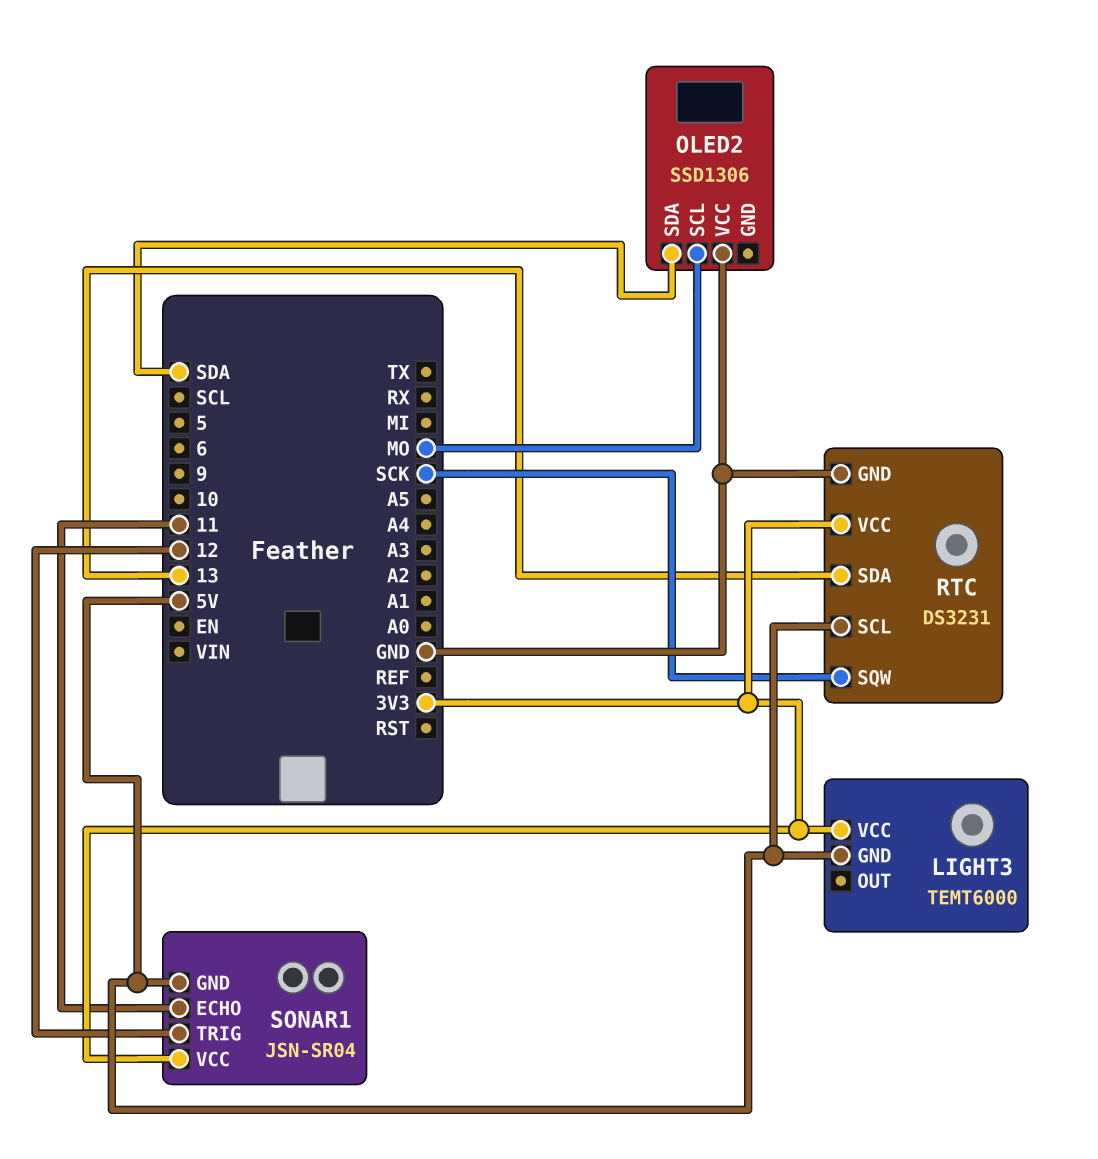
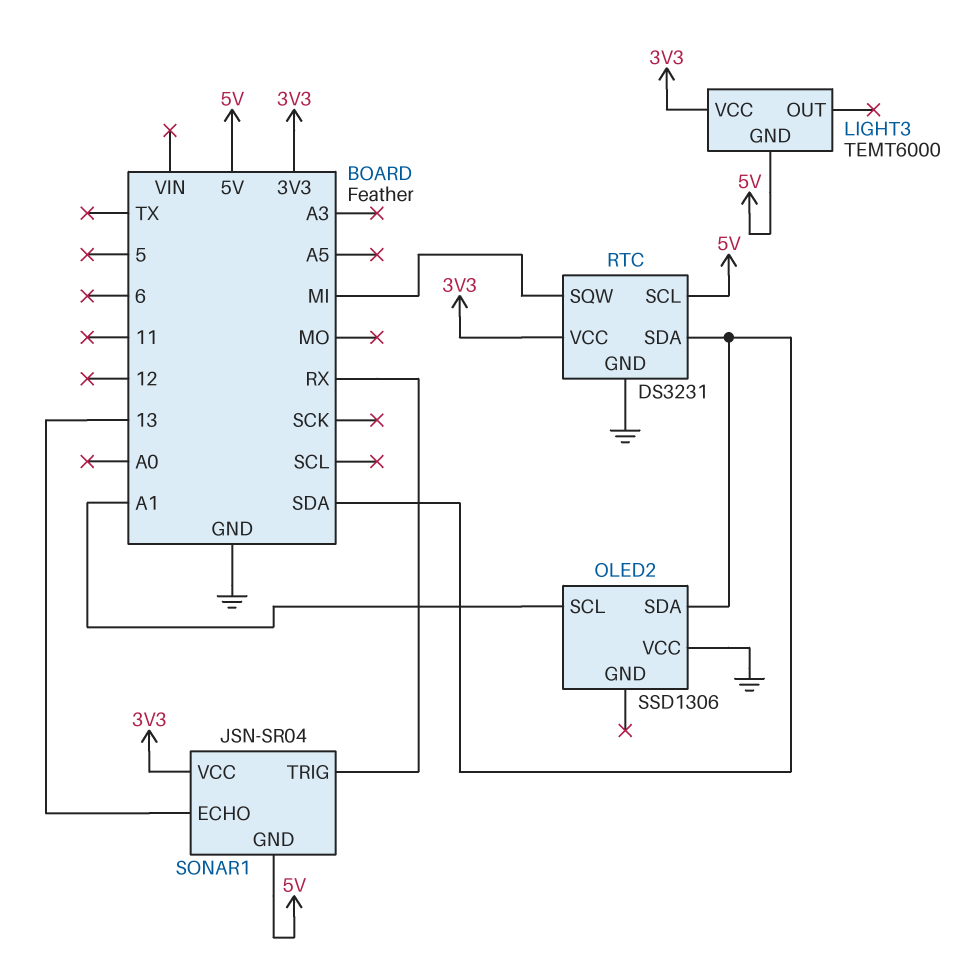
OLED2 pin SCL: MO -> A1
RTC pin SDA: 13 -> SDA
RTC pin SQW: SCK -> MI
SONAR1 pin ECHO: 11 -> 13
SONAR1 pin TRIG: 12 -> RX

